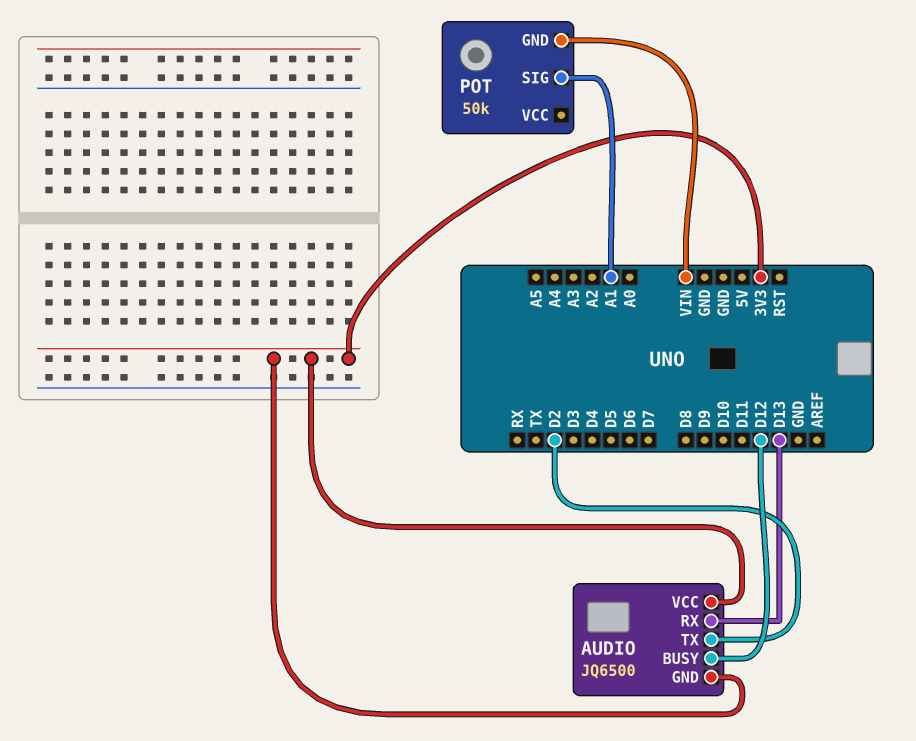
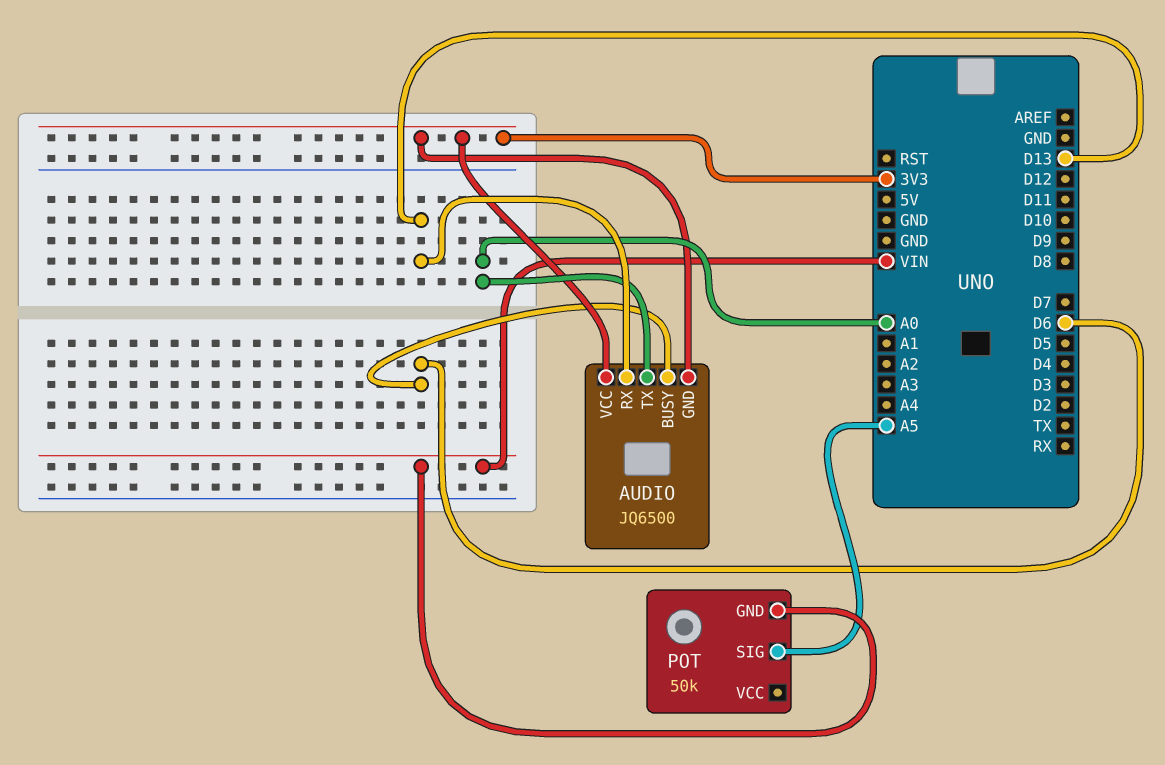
AUDIO pin BUSY: D12 -> D6
AUDIO pin TX: D2 -> A0
POT pin SIG: A1 -> A5

